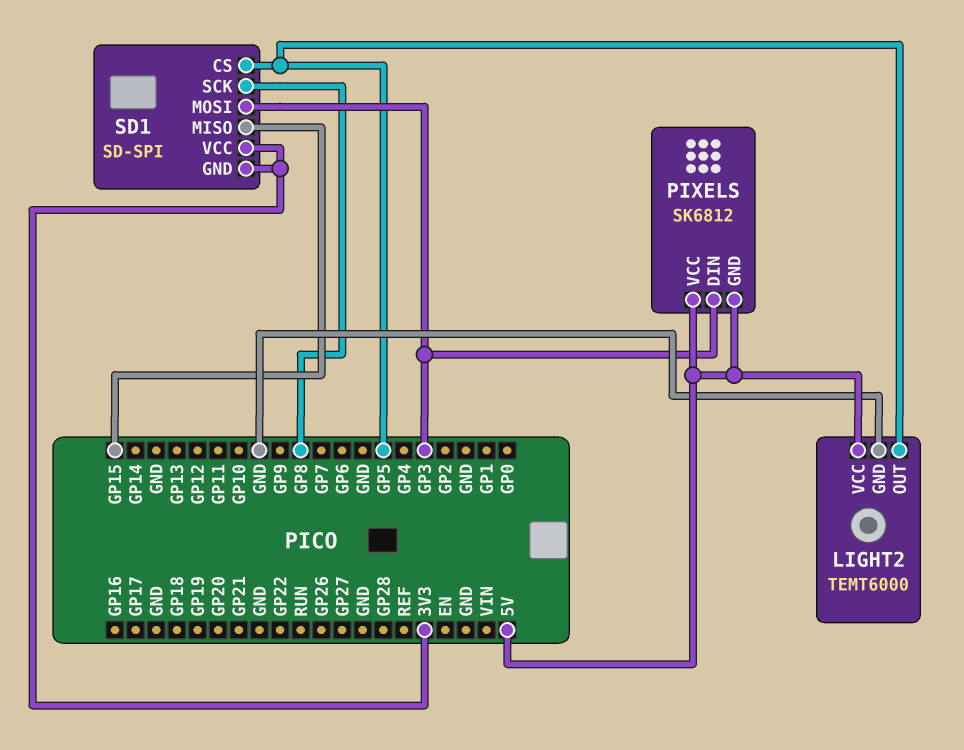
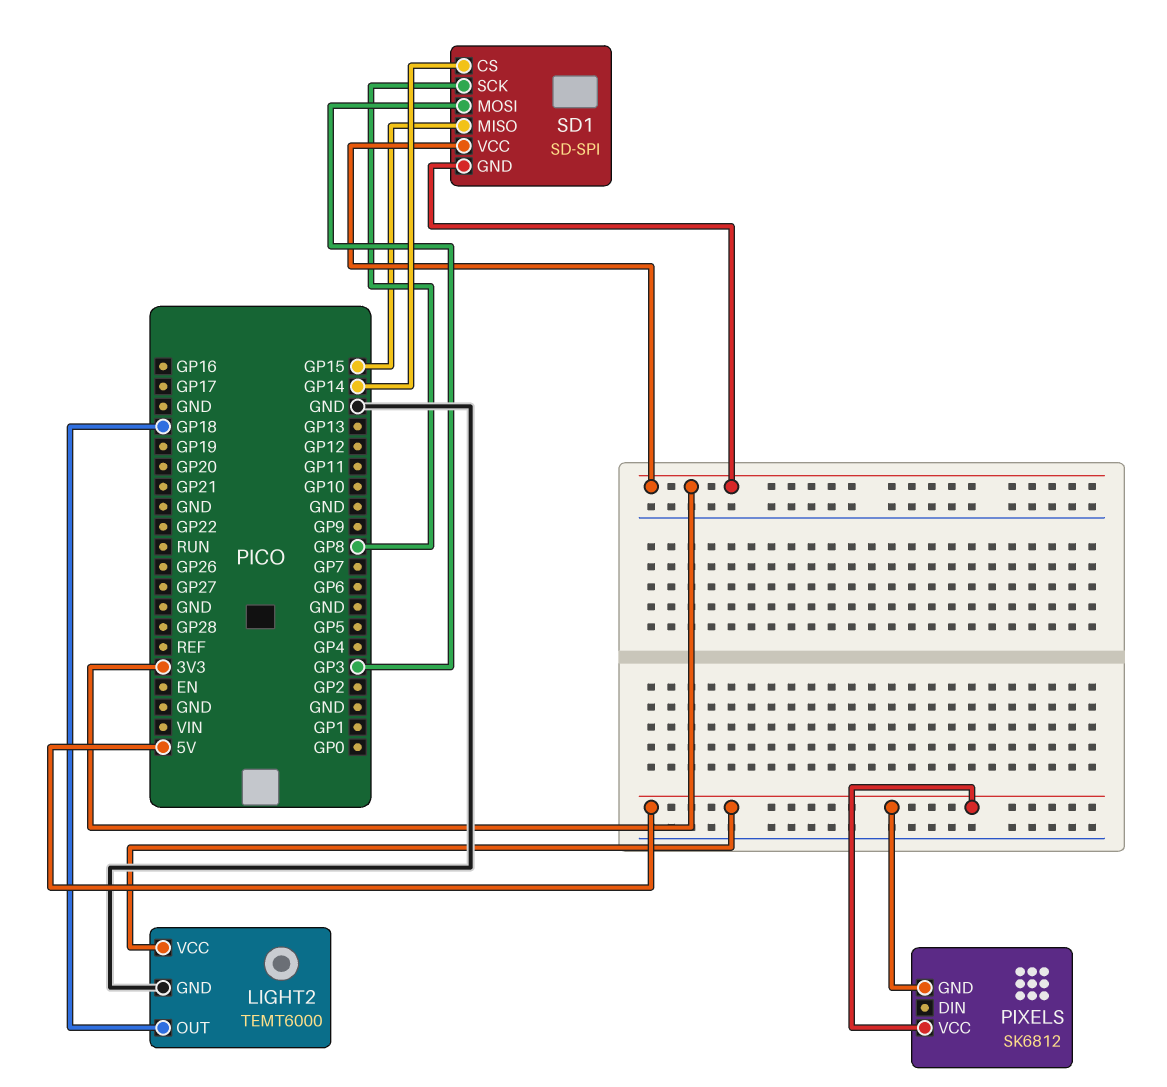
LIGHT2 pin OUT: GP5 -> GP18
PIXELS pin DIN: GP3 -> none
SD1 pin CS: GP5 -> GP14

